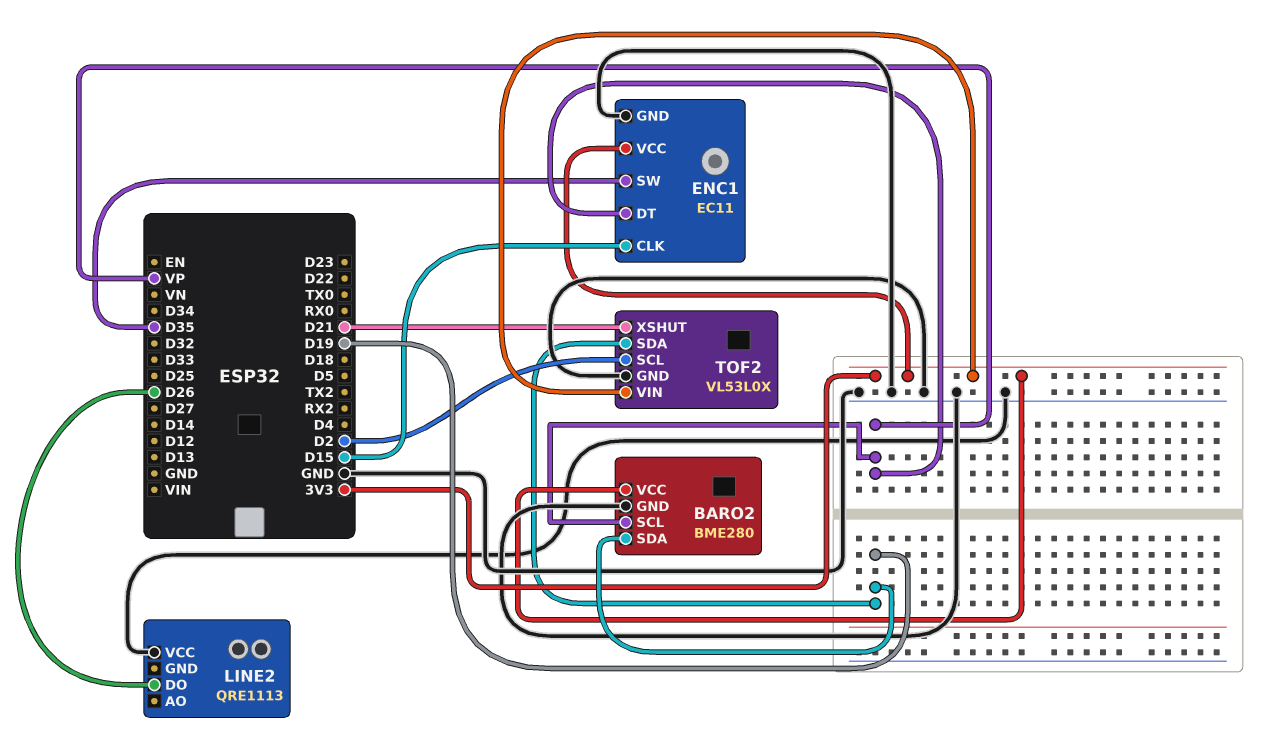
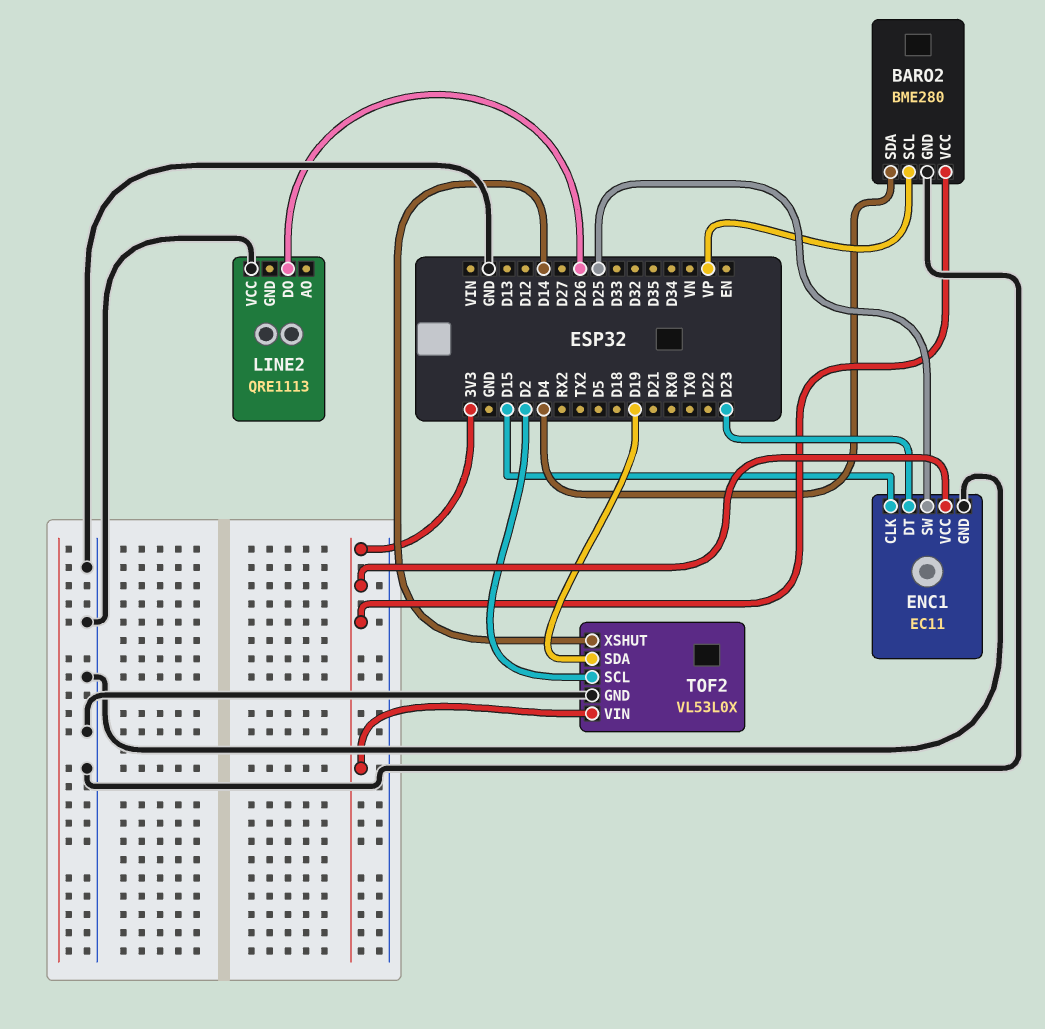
BARO2 pin SDA: D19 -> D4
ENC1 pin DT: VP -> D23
ENC1 pin SW: D35 -> D25
TOF2 pin XSHUT: D21 -> D14

